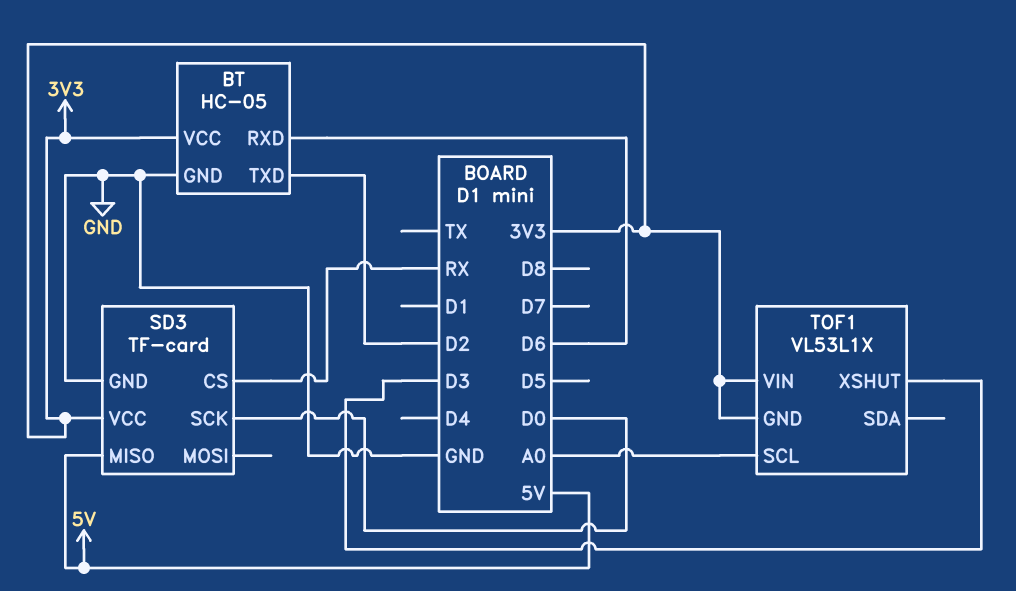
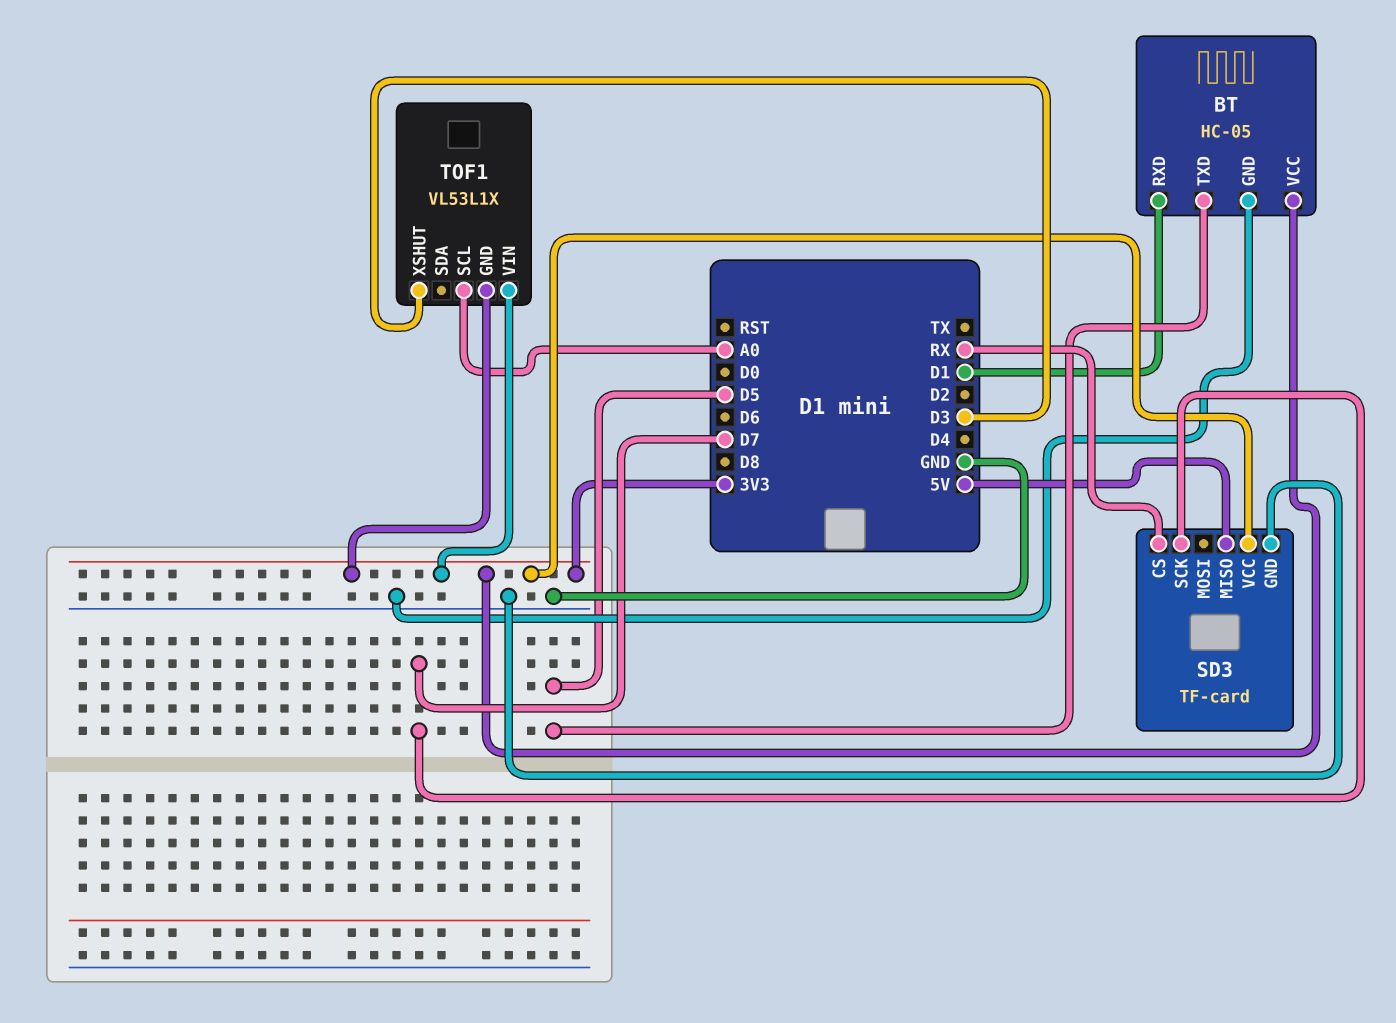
BT pin RXD: D6 -> D1
BT pin TXD: D2 -> D5
SD3 pin SCK: D0 -> D7

